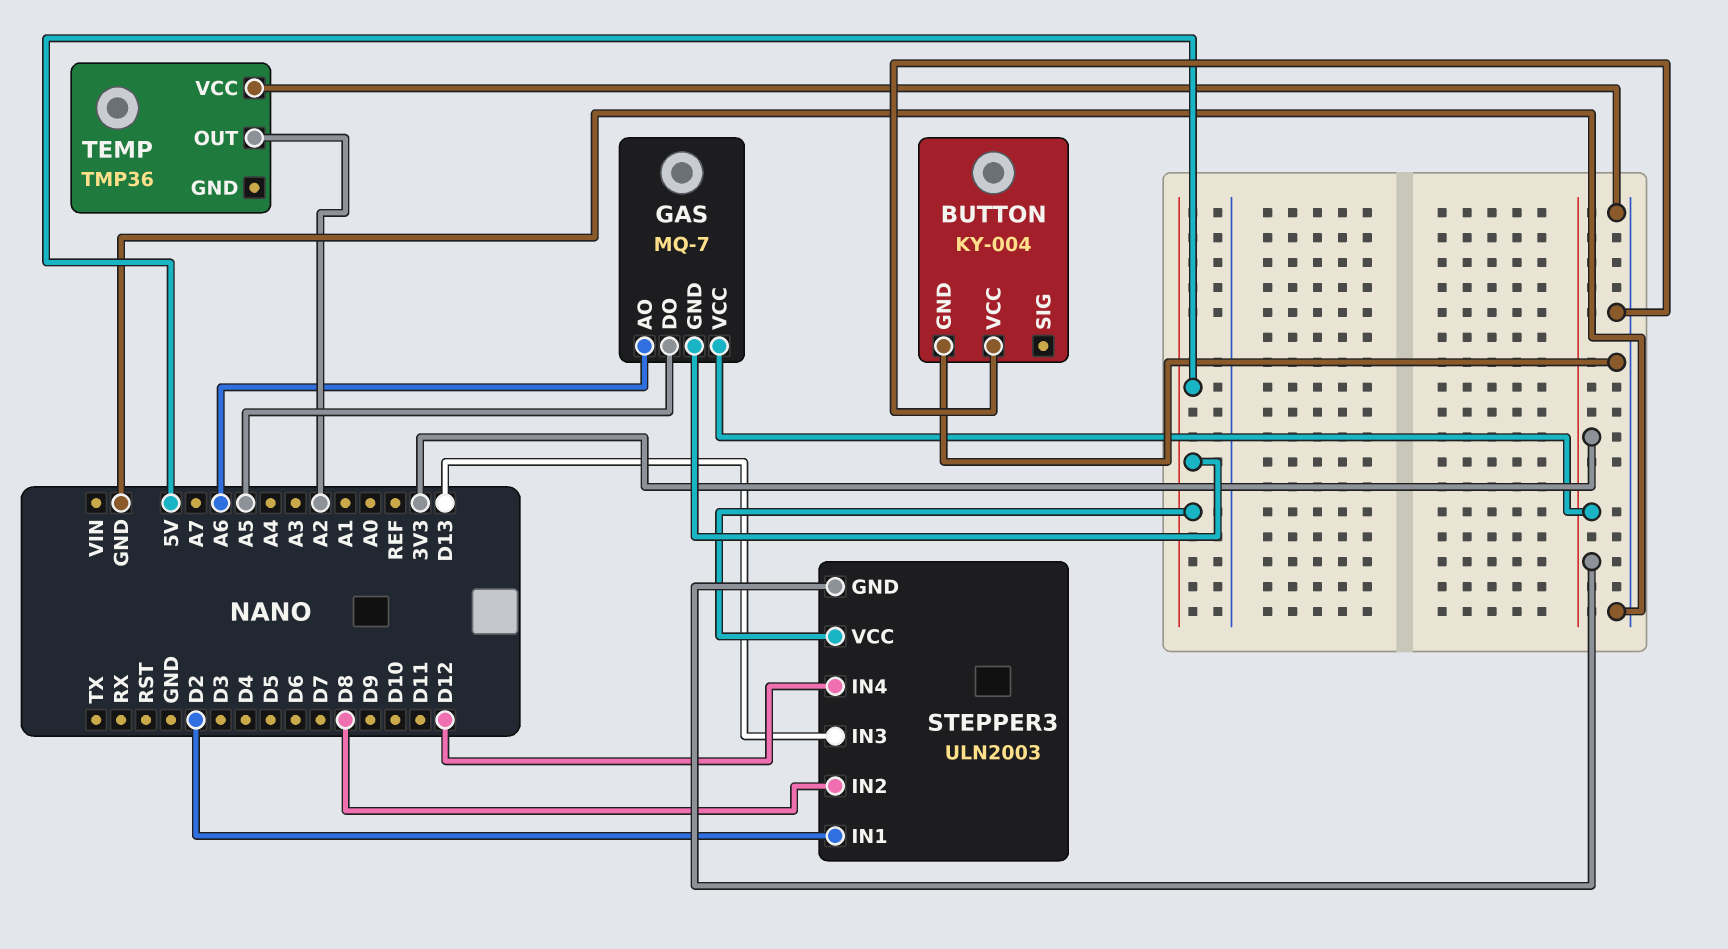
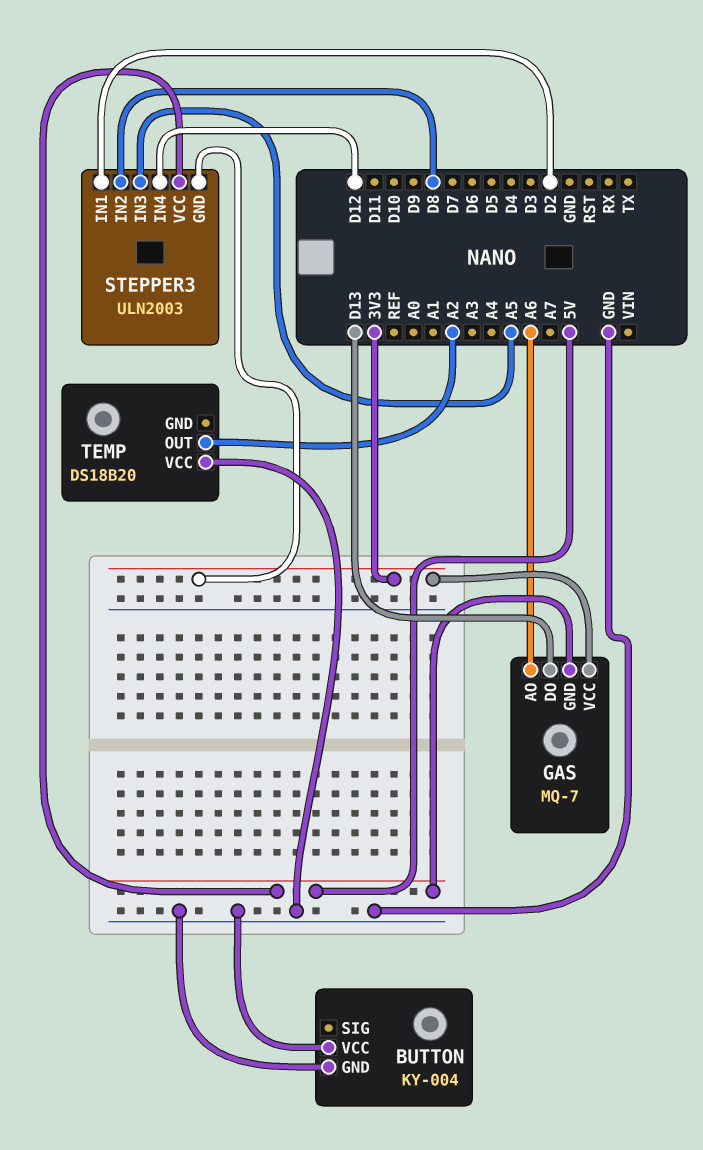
GAS pin DO: A5 -> D13
STEPPER3 pin IN3: D13 -> A5
TEMP: TMP36 -> DS18B20

